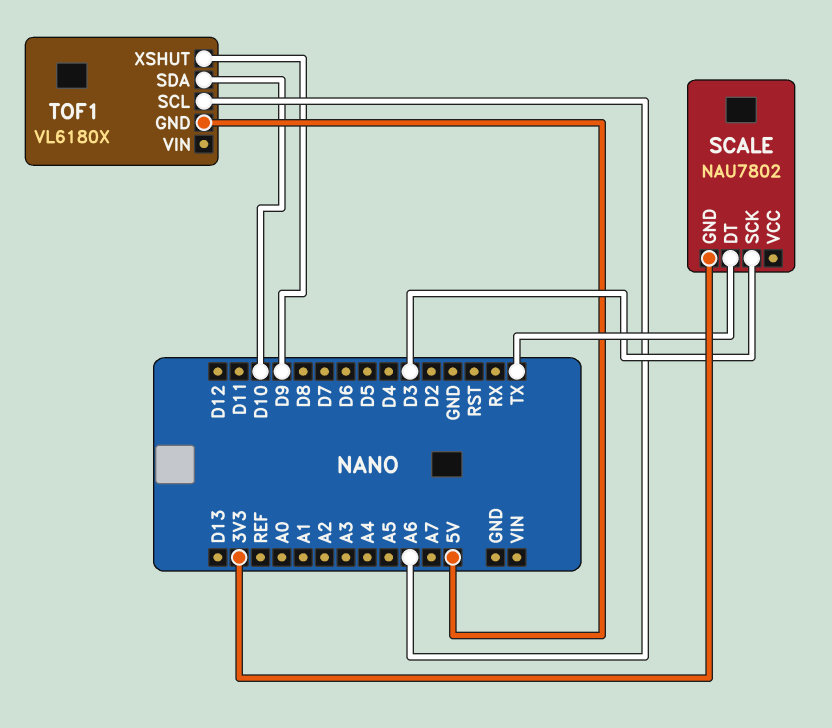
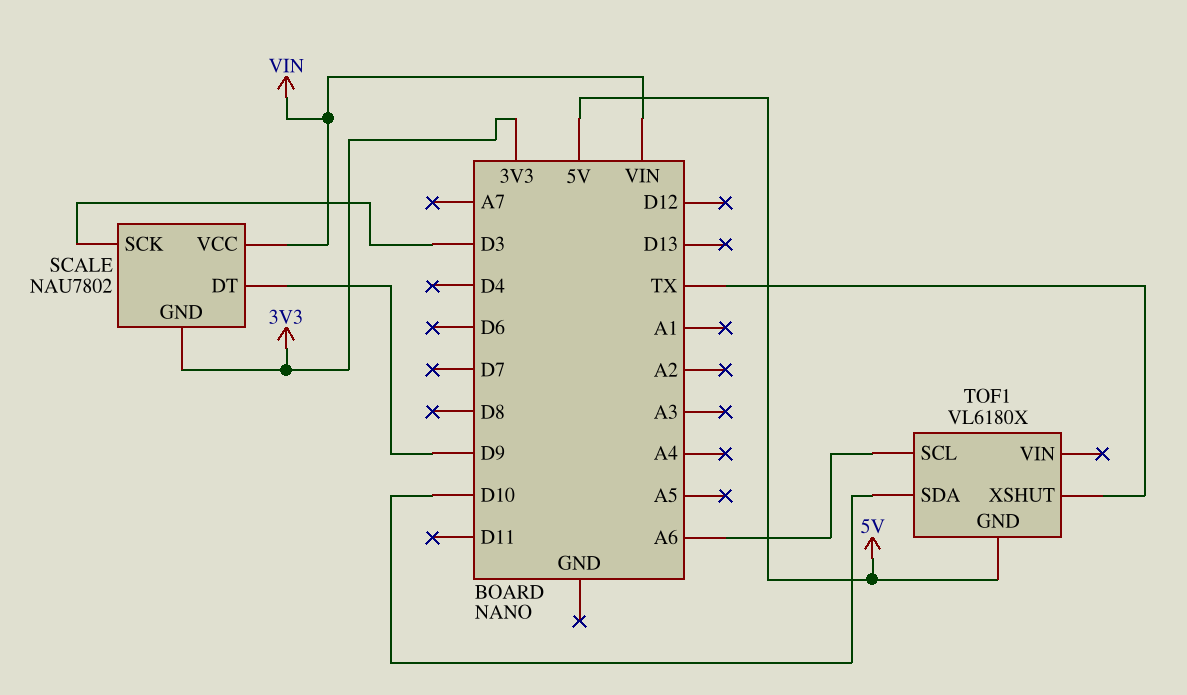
SCALE pin DT: TX -> D9
SCALE pin VCC: none -> VIN
TOF1 pin XSHUT: D9 -> TX

